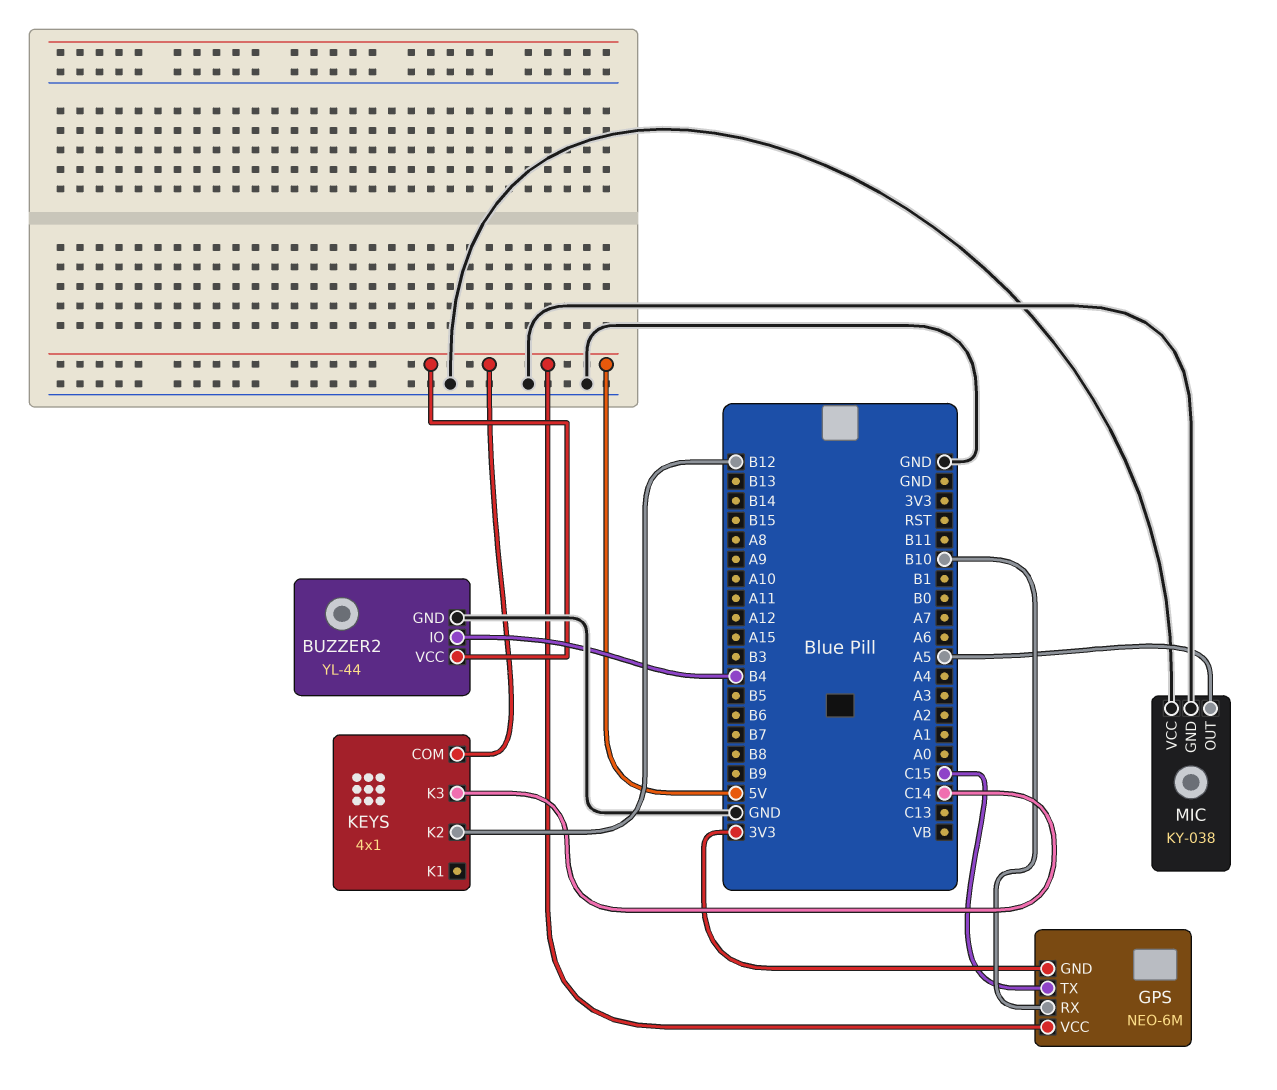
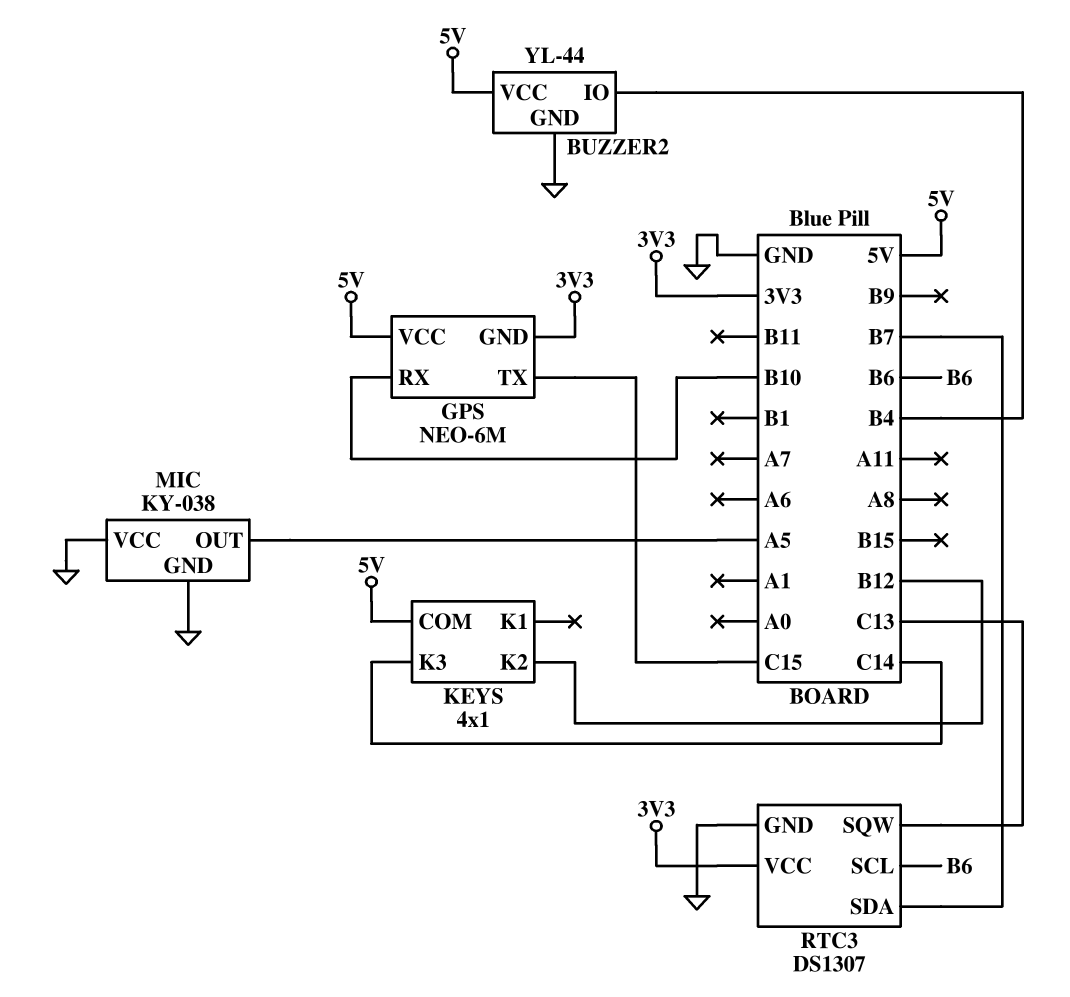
RTC3: none -> DS1307
RTC3 pin GND: none -> GND
RTC3 pin SCL: none -> B6
RTC3 pin SDA: none -> B7
RTC3 pin SQW: none -> C13
RTC3 pin VCC: none -> 3V3

